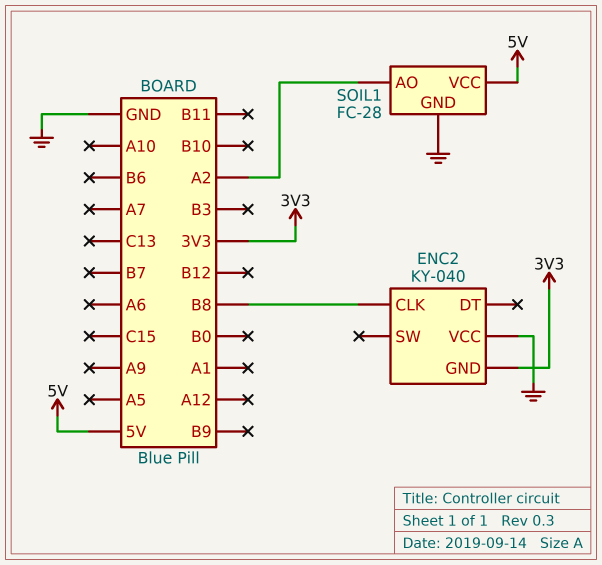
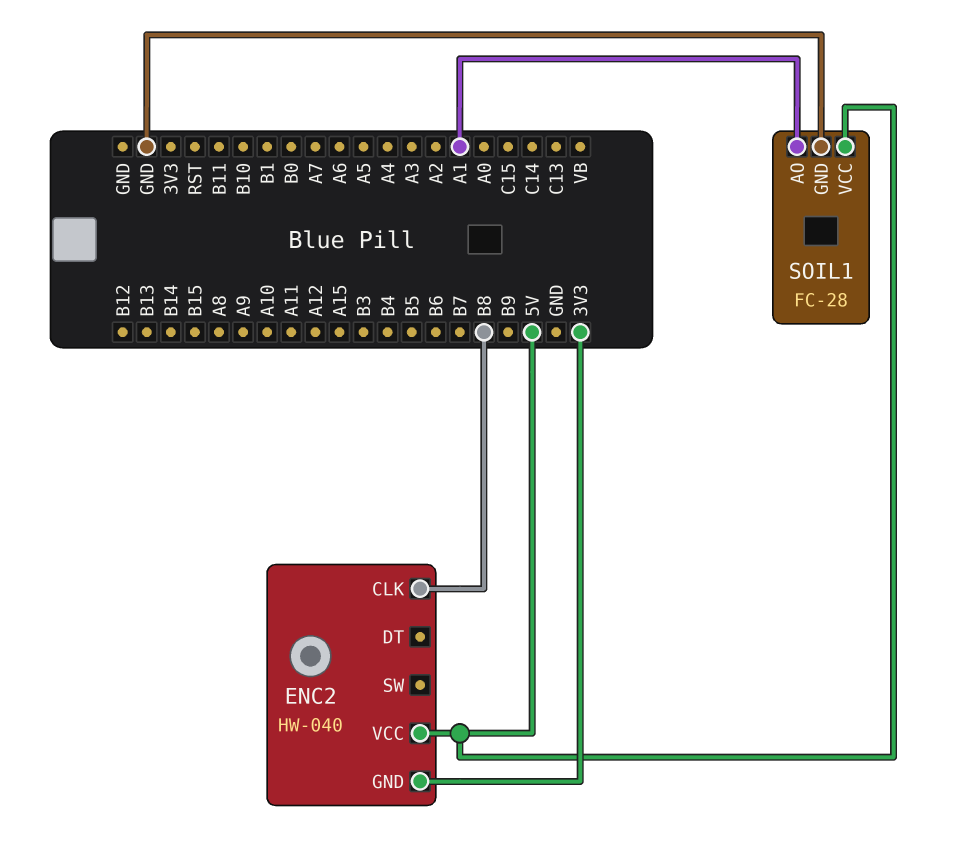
ENC2: KY-040 -> HW-040
ENC2 pin VCC: GND -> 5V
SOIL1 pin AO: A2 -> A1

